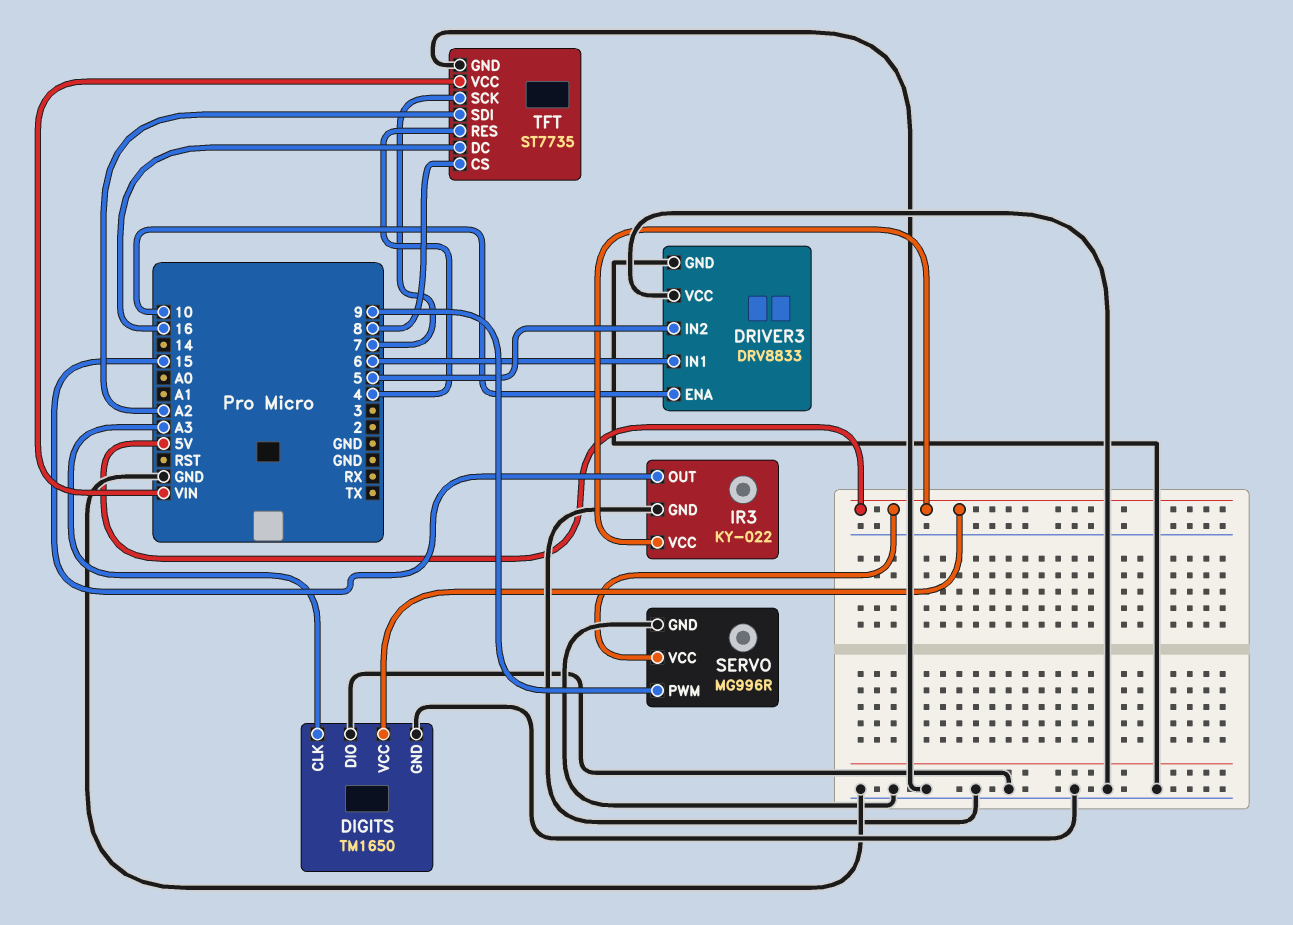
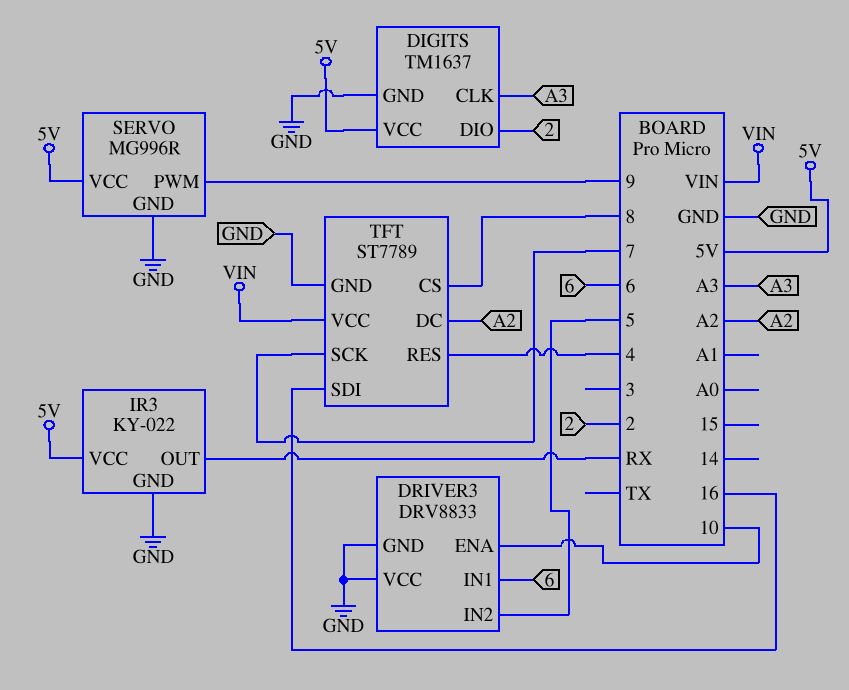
DIGITS: TM1650 -> TM1637
DIGITS pin DIO: GND -> 2
IR3 pin OUT: 15 -> RX
TFT: ST7735 -> ST7789
TFT pin DC: 16 -> A2
TFT pin SDI: A2 -> 16

